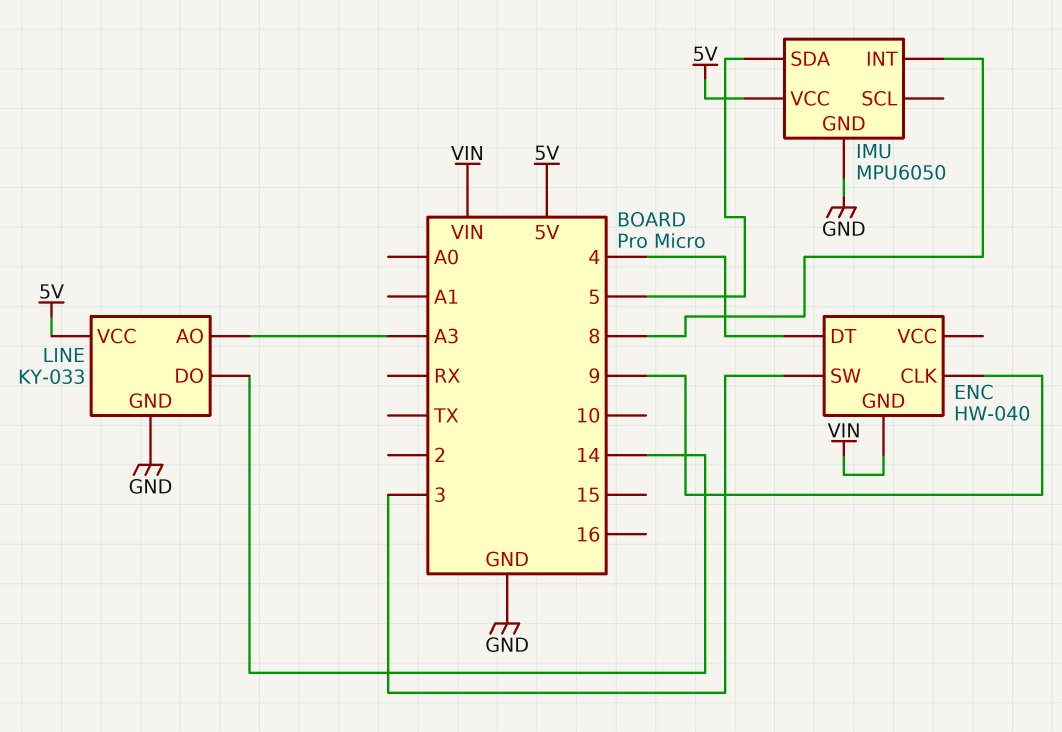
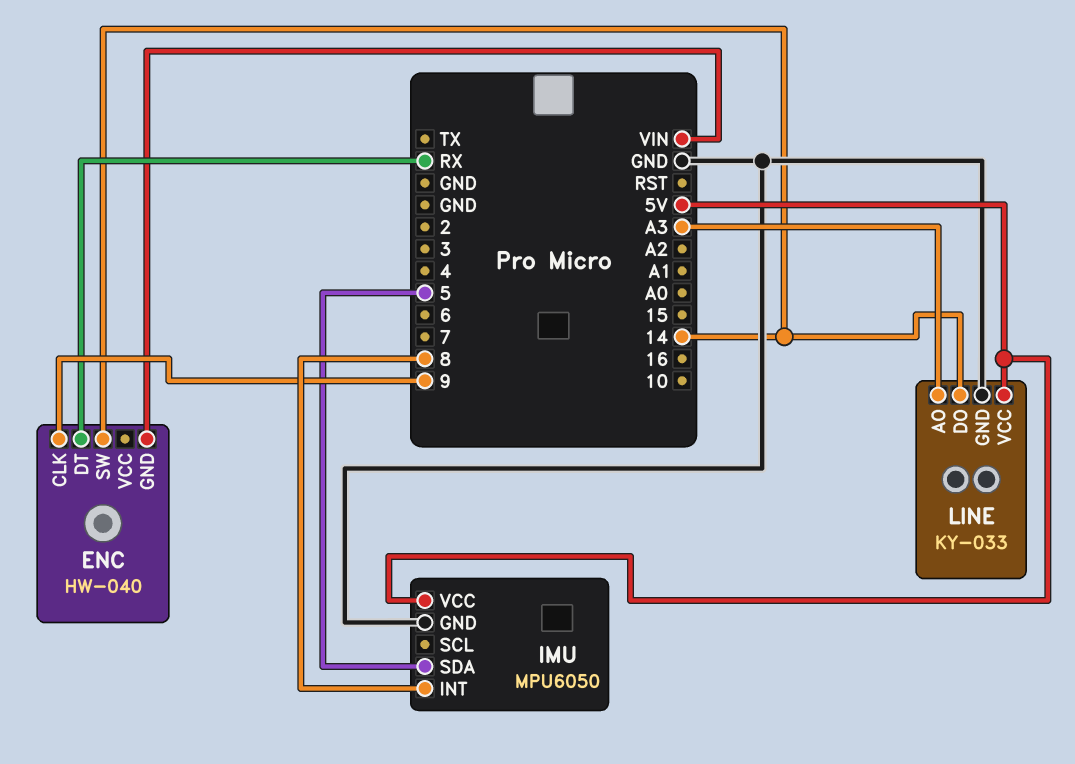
ENC pin DT: 4 -> RX
ENC pin SW: 3 -> 14

